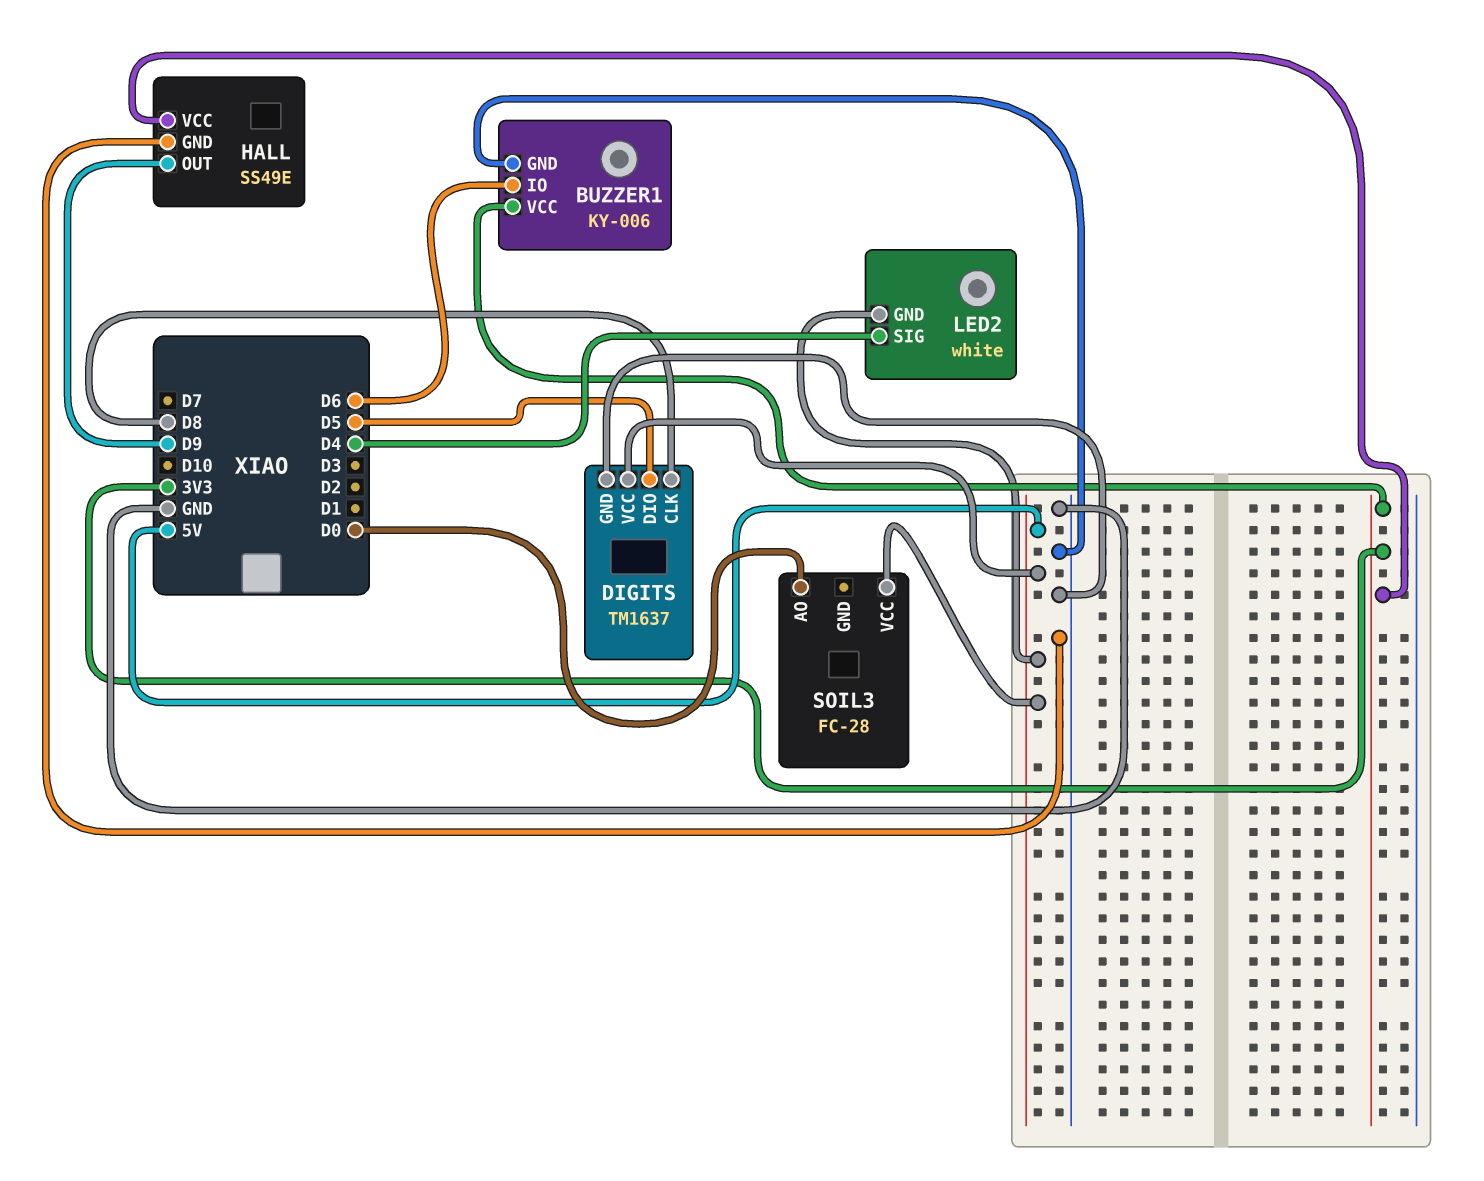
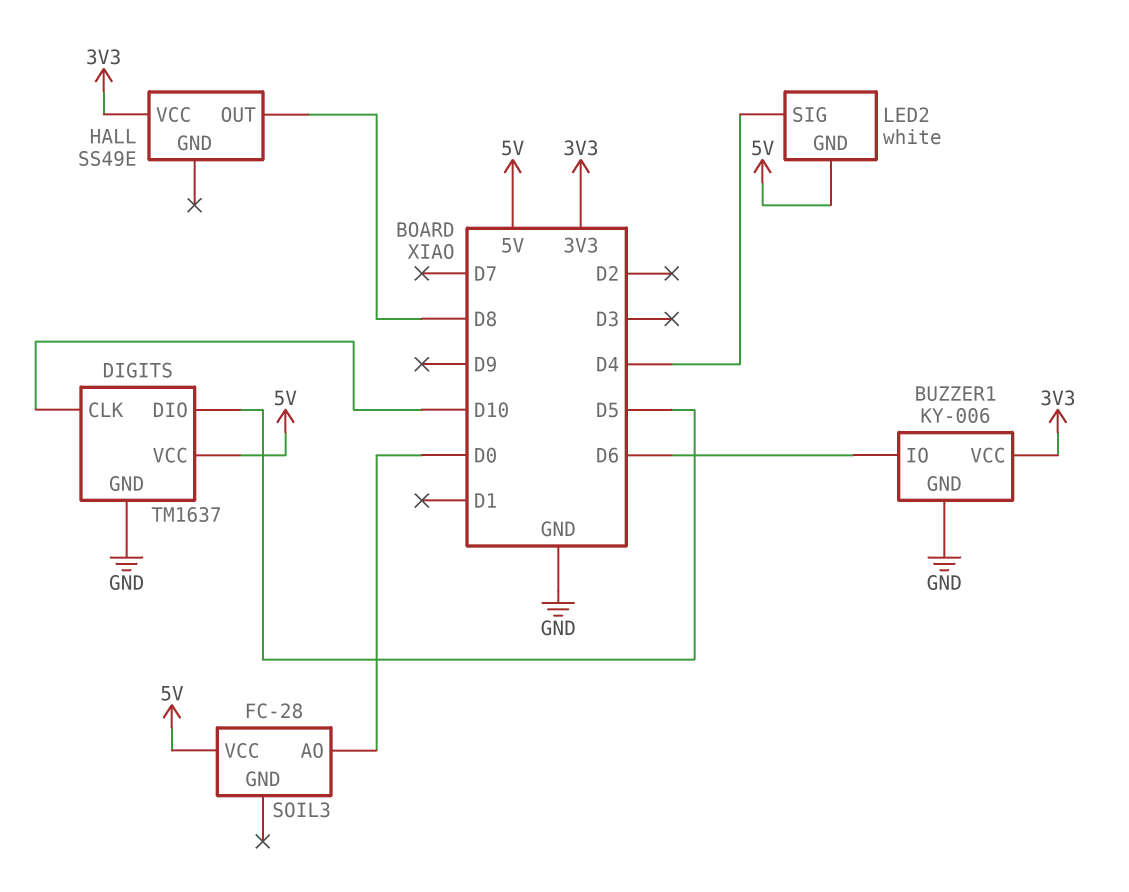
DIGITS pin CLK: D8 -> D10
HALL pin GND: GND -> none
HALL pin OUT: D9 -> D8

